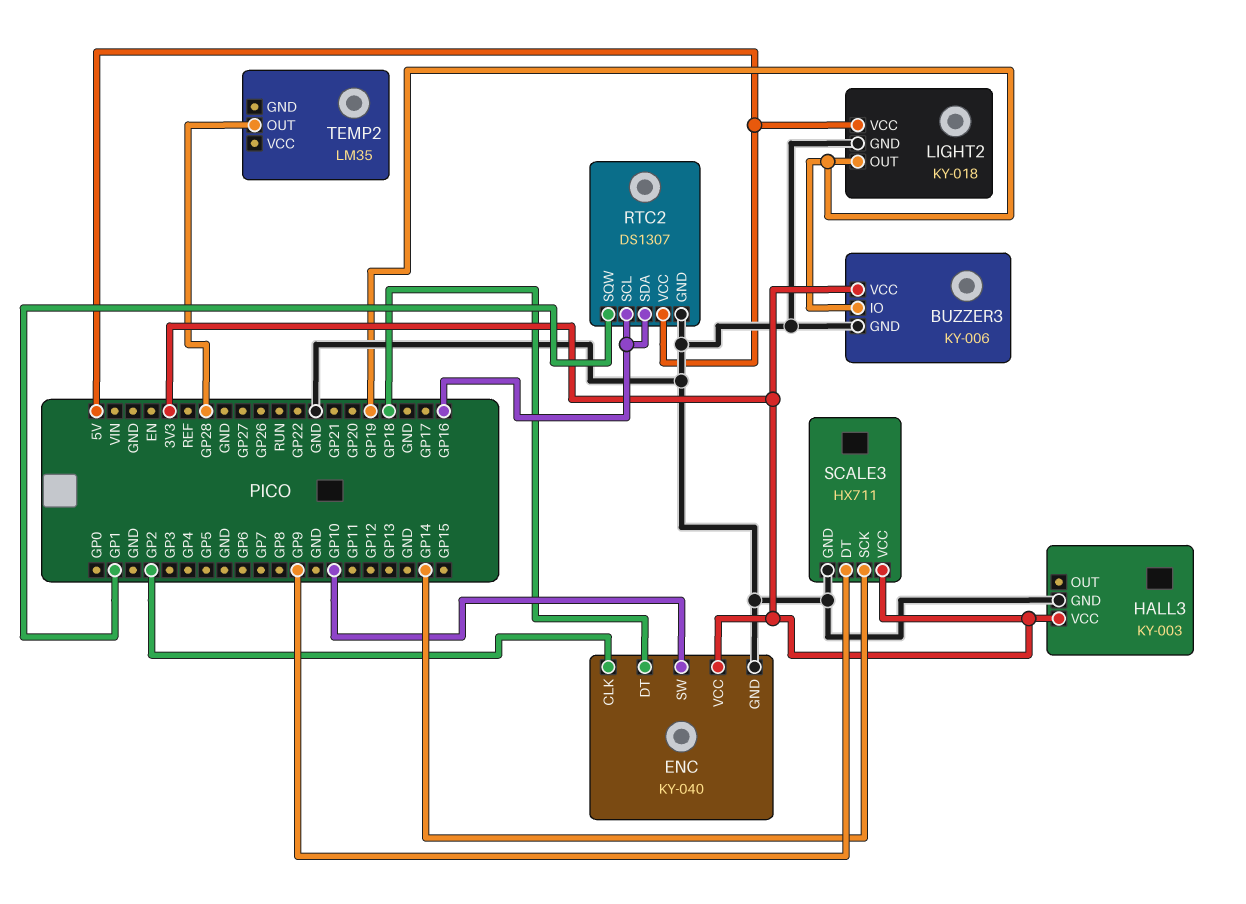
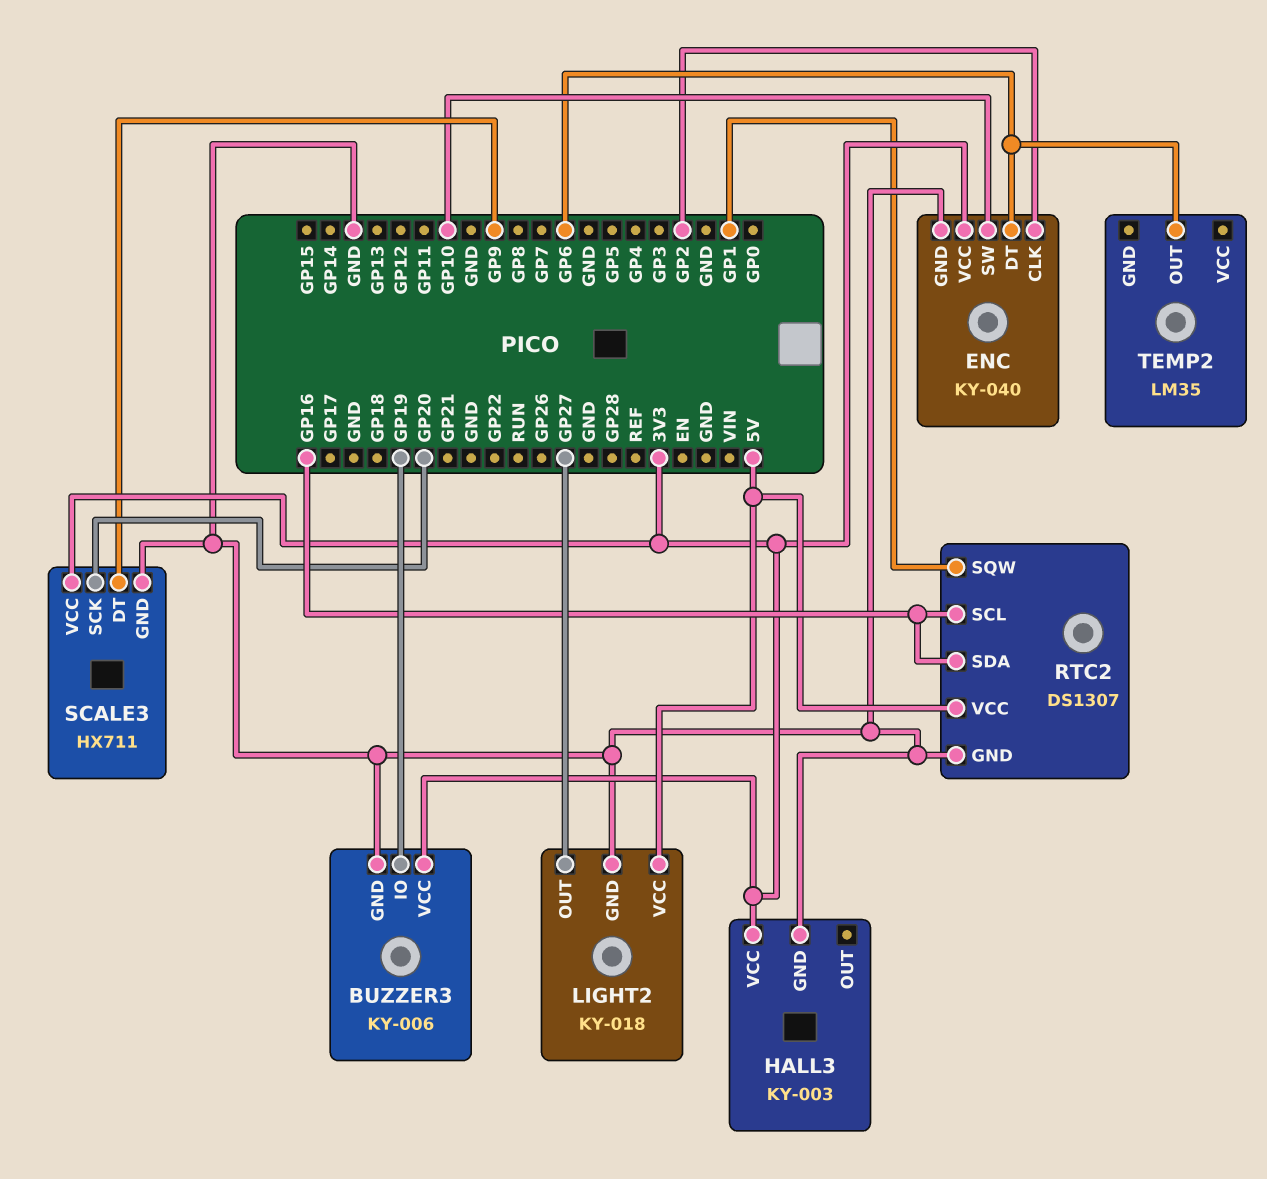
ENC pin DT: GP18 -> GP6
LIGHT2 pin OUT: GP19 -> GP27
SCALE3 pin SCK: GP14 -> GP20
TEMP2 pin OUT: GP28 -> GP6

